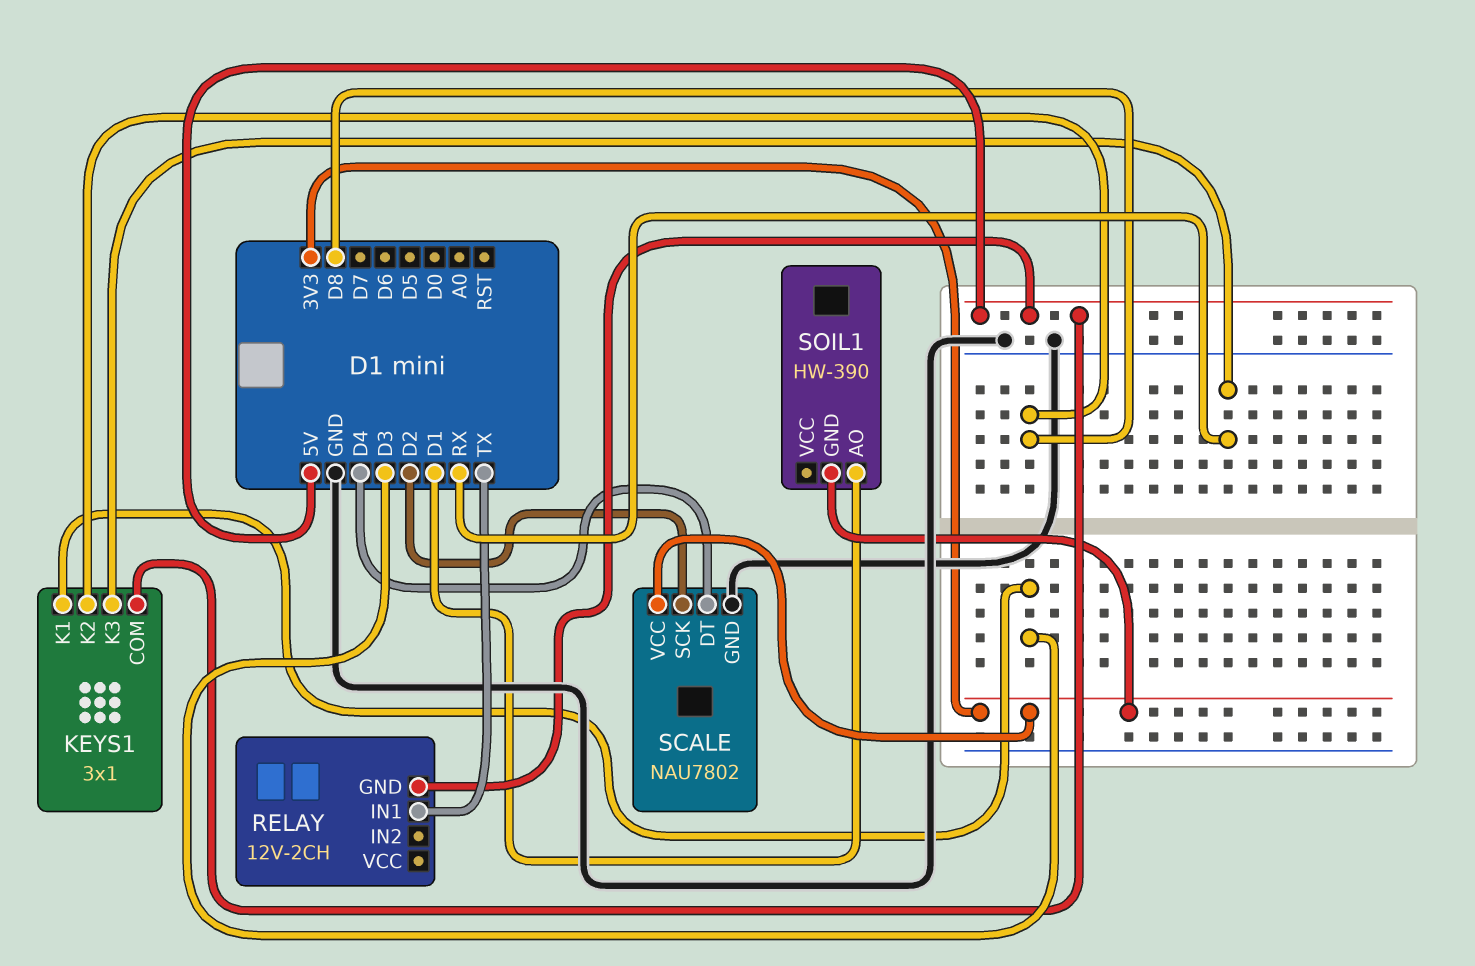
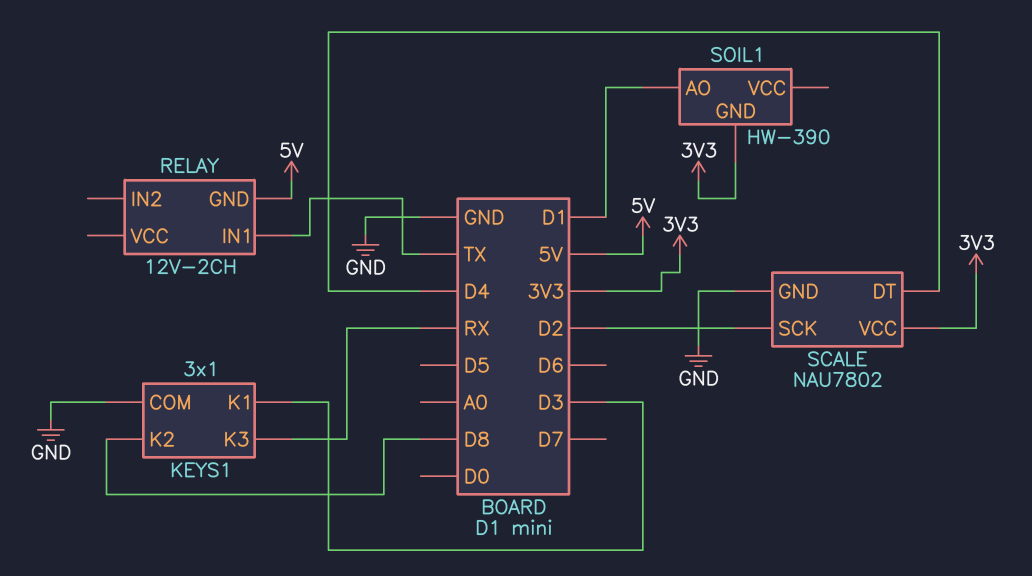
KEYS1 pin COM: 5V -> GND

